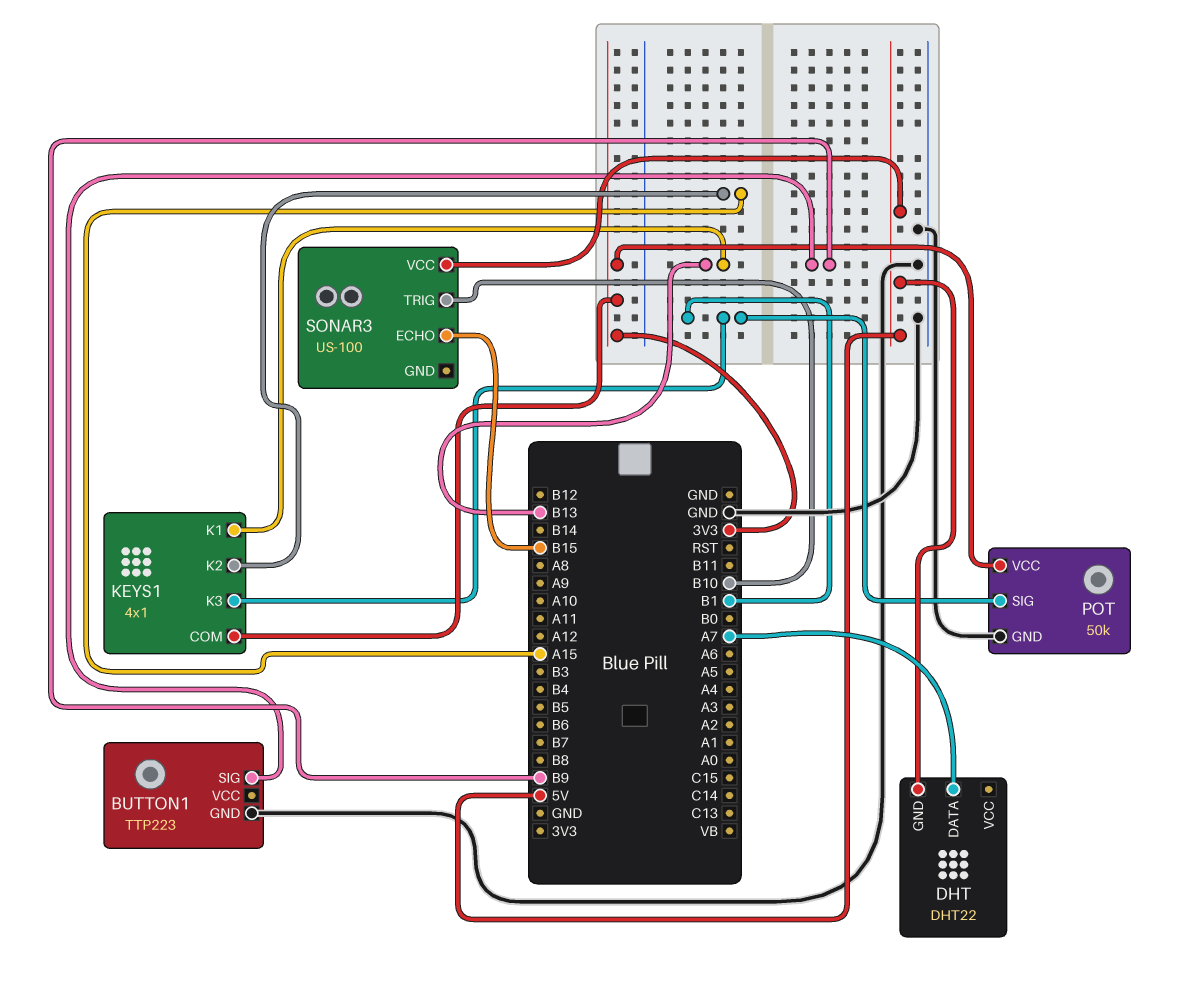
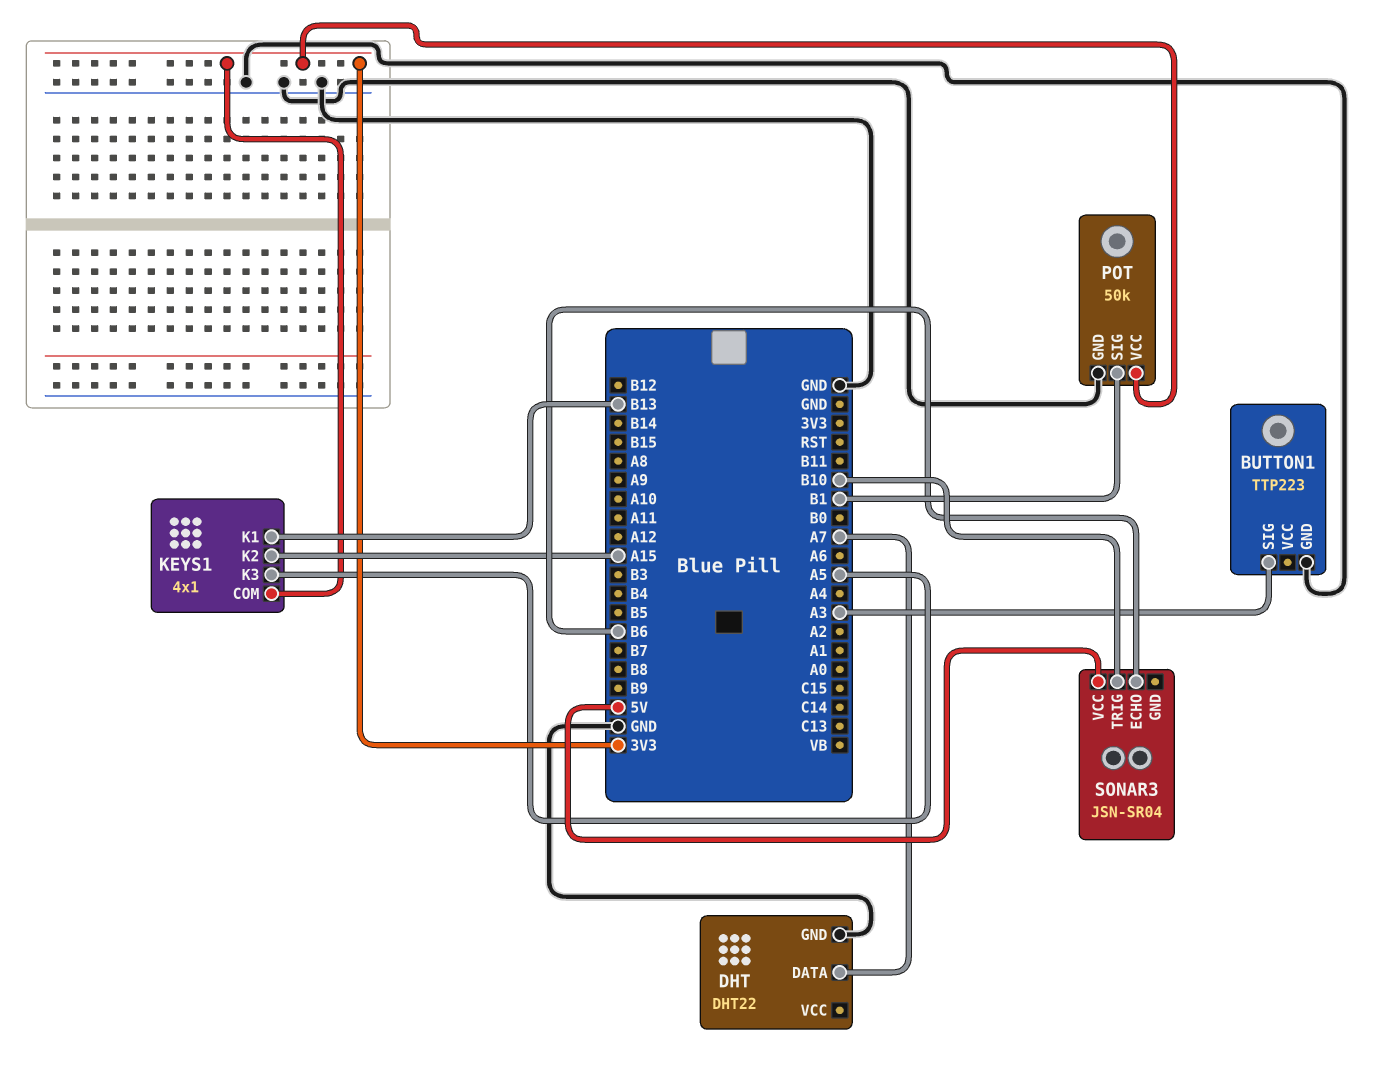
BUTTON1 pin SIG: B9 -> A3
DHT pin GND: 5V -> GND
KEYS1 pin K3: B1 -> A5
SONAR3: US-100 -> JSN-SR04
SONAR3 pin ECHO: B15 -> B6

